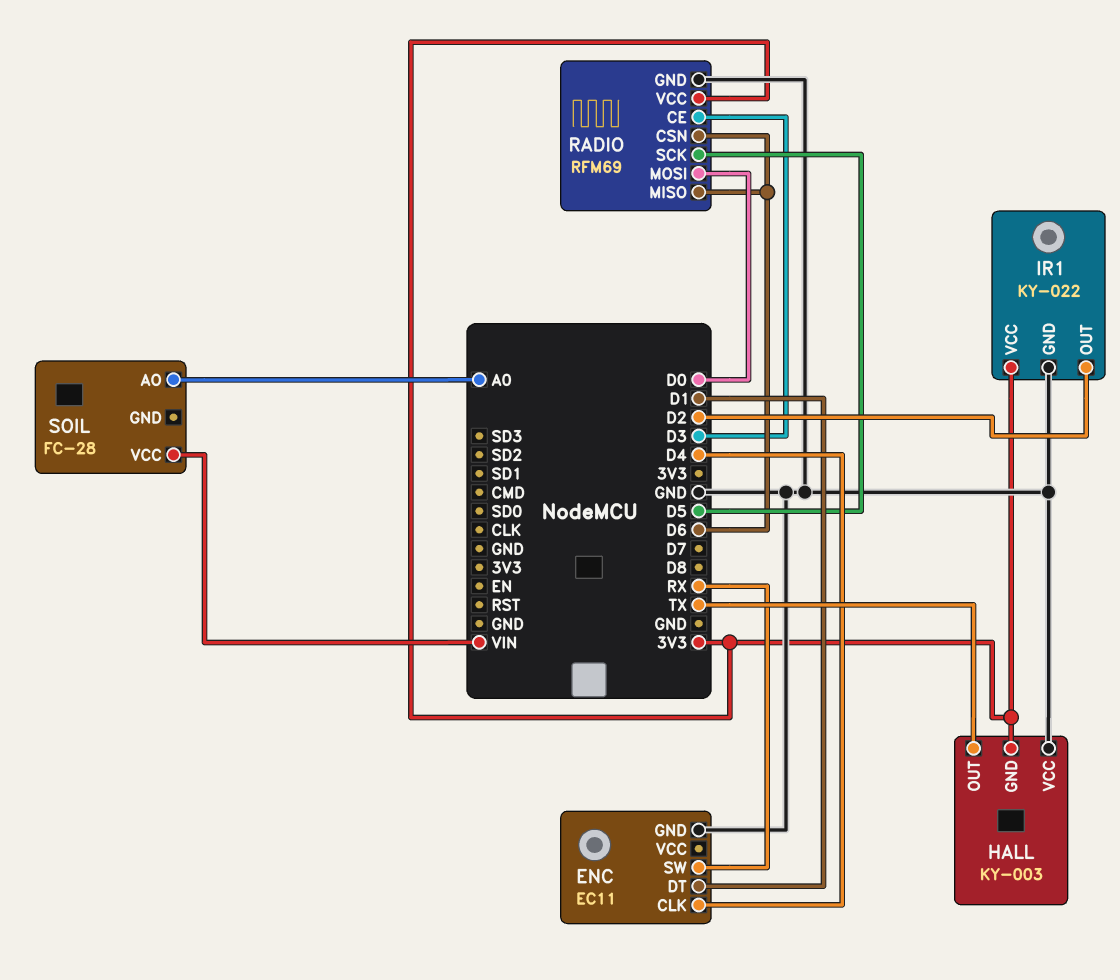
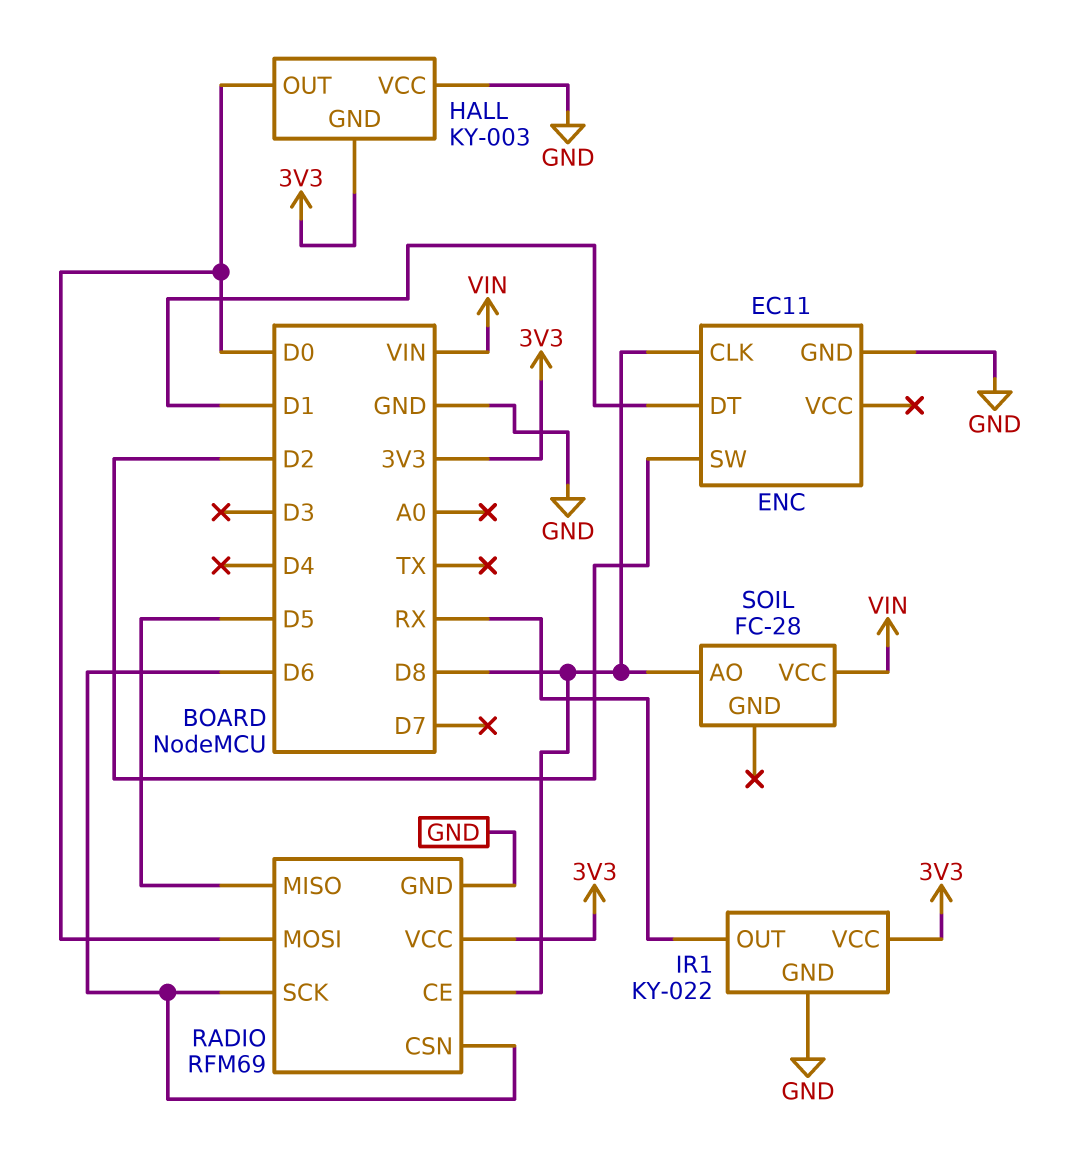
ENC pin CLK: D4 -> D8
ENC pin SW: RX -> D2
HALL pin OUT: TX -> D0
IR1 pin OUT: D2 -> RX
RADIO pin CE: D3 -> D8
RADIO pin MISO: D6 -> D5
RADIO pin SCK: D5 -> D6
SOIL pin AO: A0 -> D8

